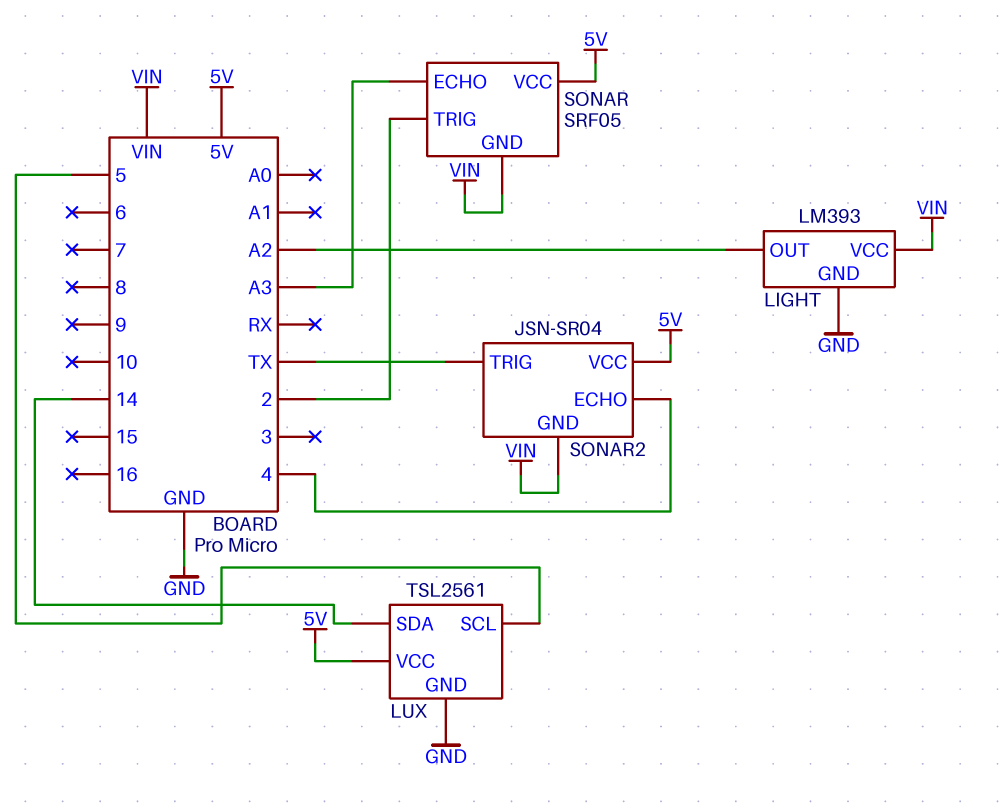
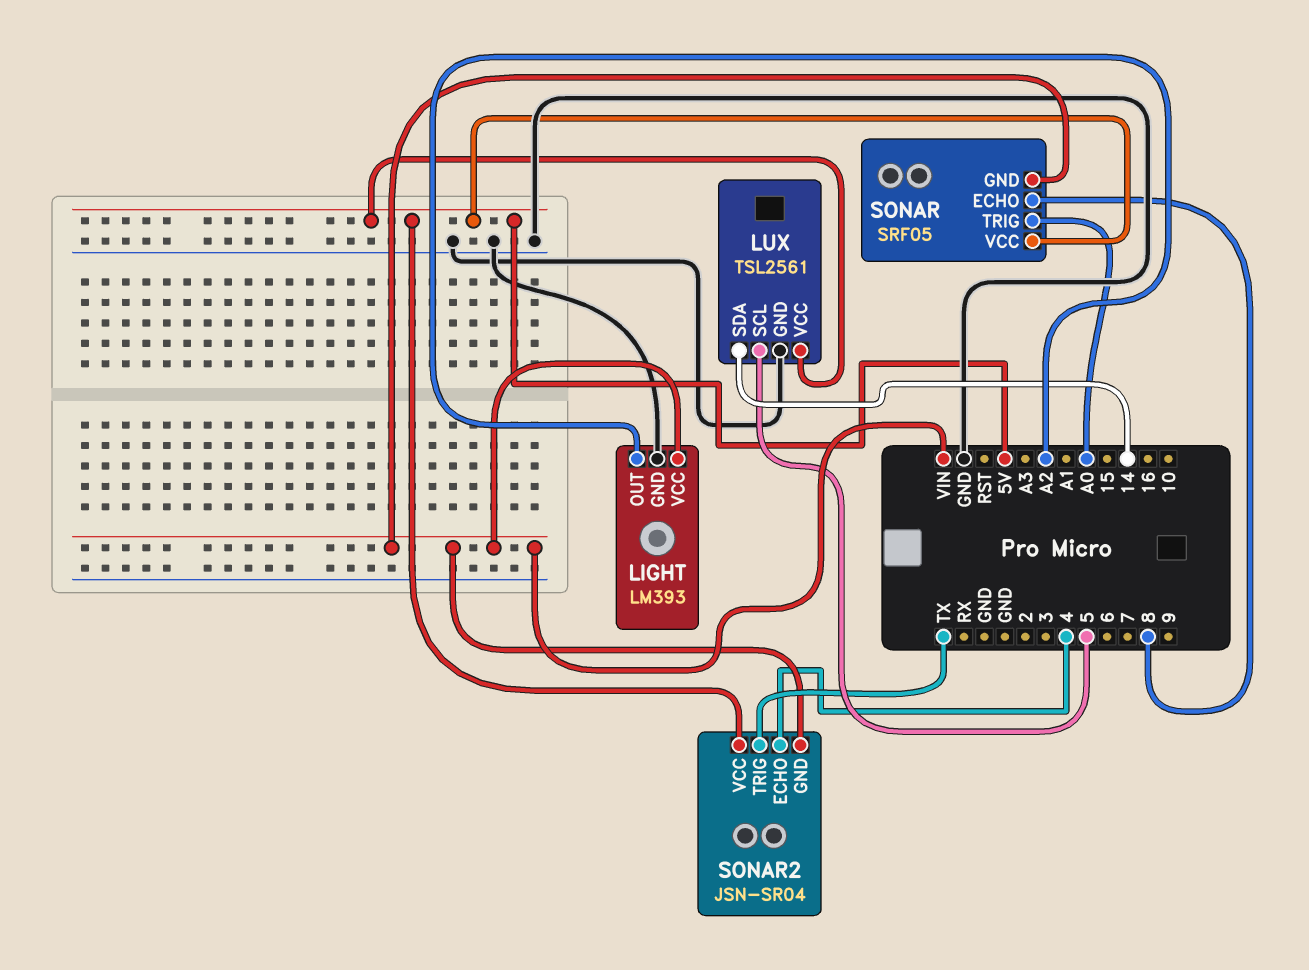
SONAR pin ECHO: A3 -> 8
SONAR pin TRIG: 2 -> A0

